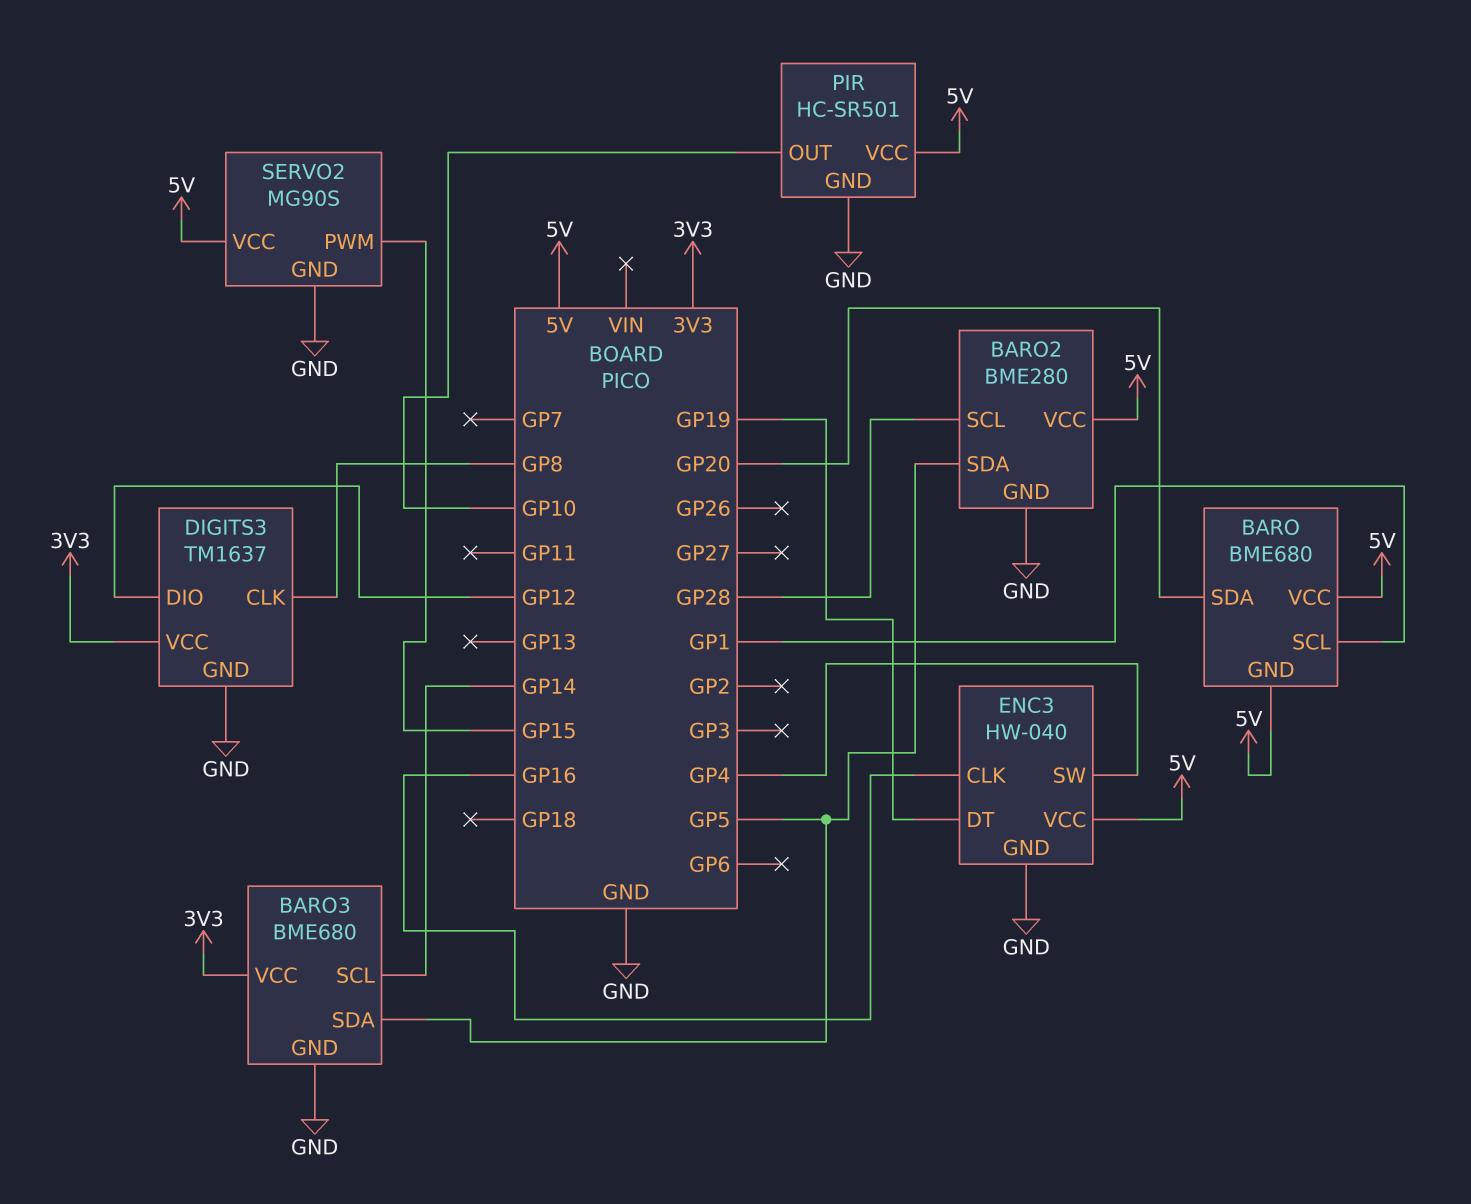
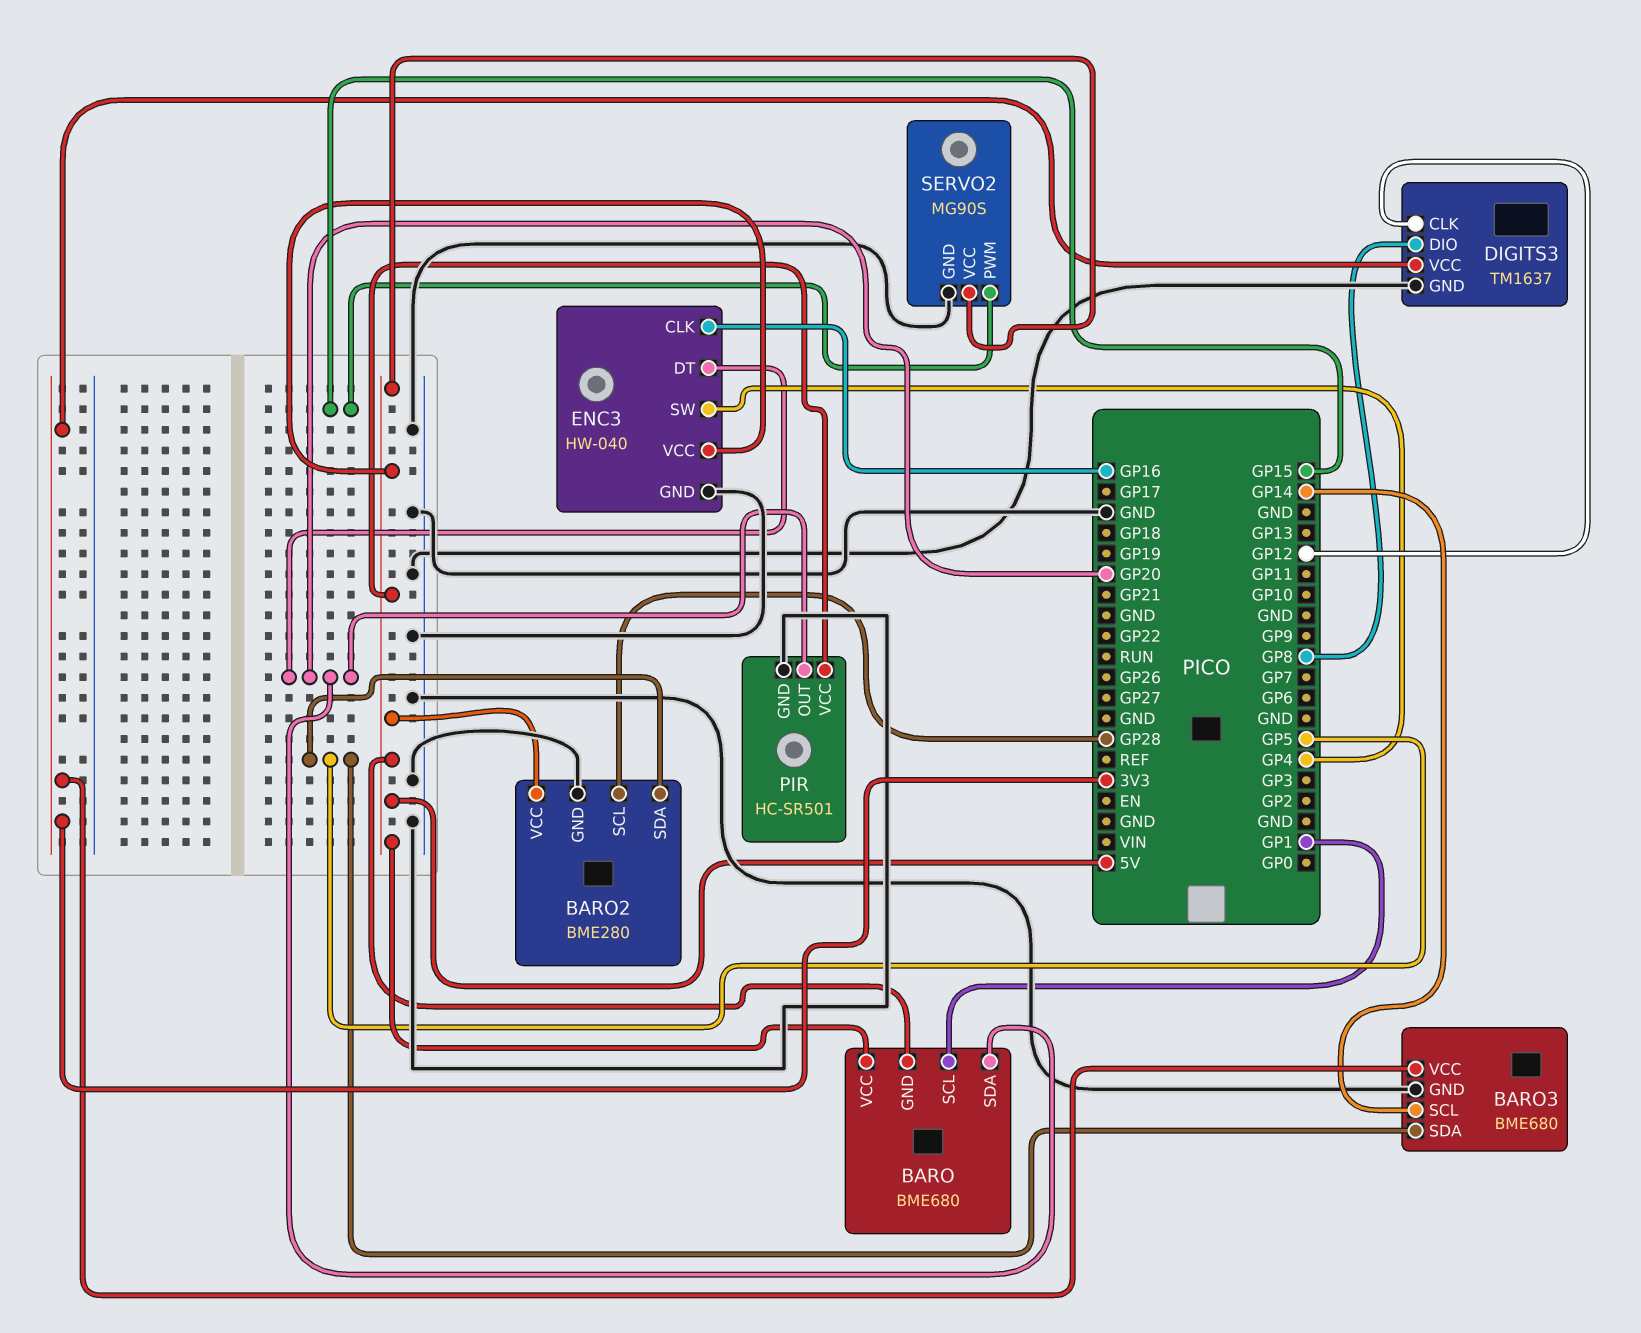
DIGITS3 pin CLK: GP8 -> GP12
DIGITS3 pin DIO: GP12 -> GP8
ENC3 pin DT: GP19 -> GP20
PIR pin OUT: GP10 -> GP20

